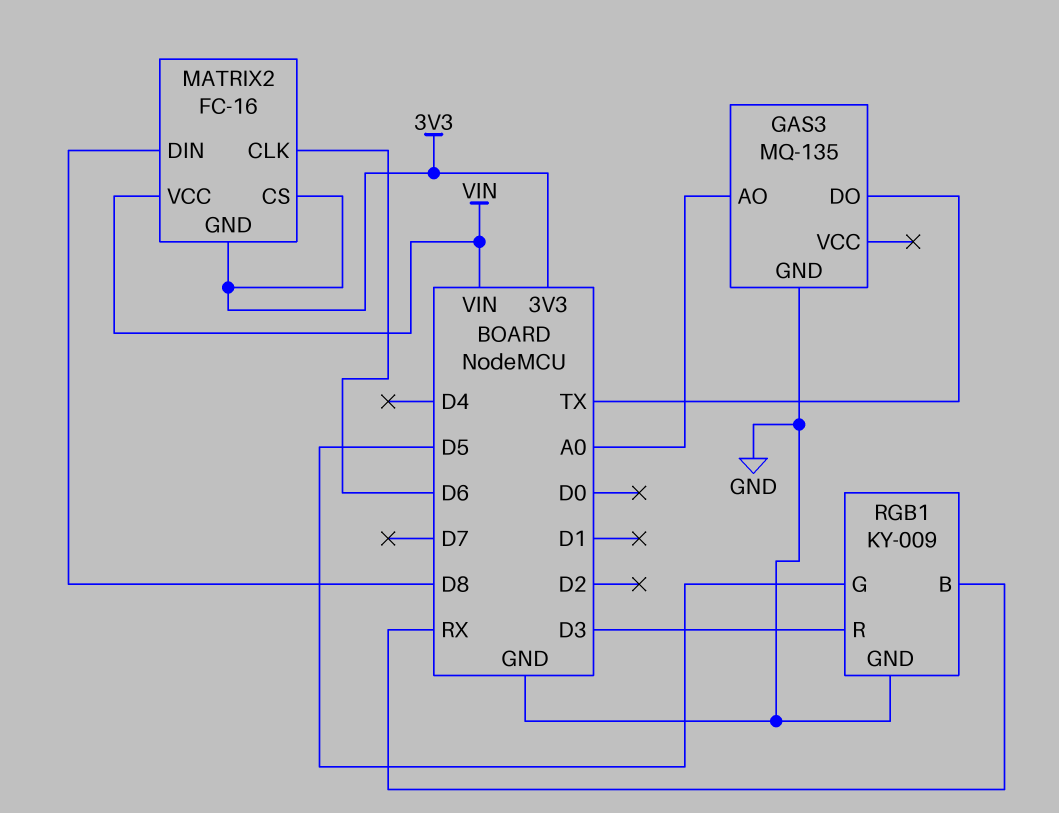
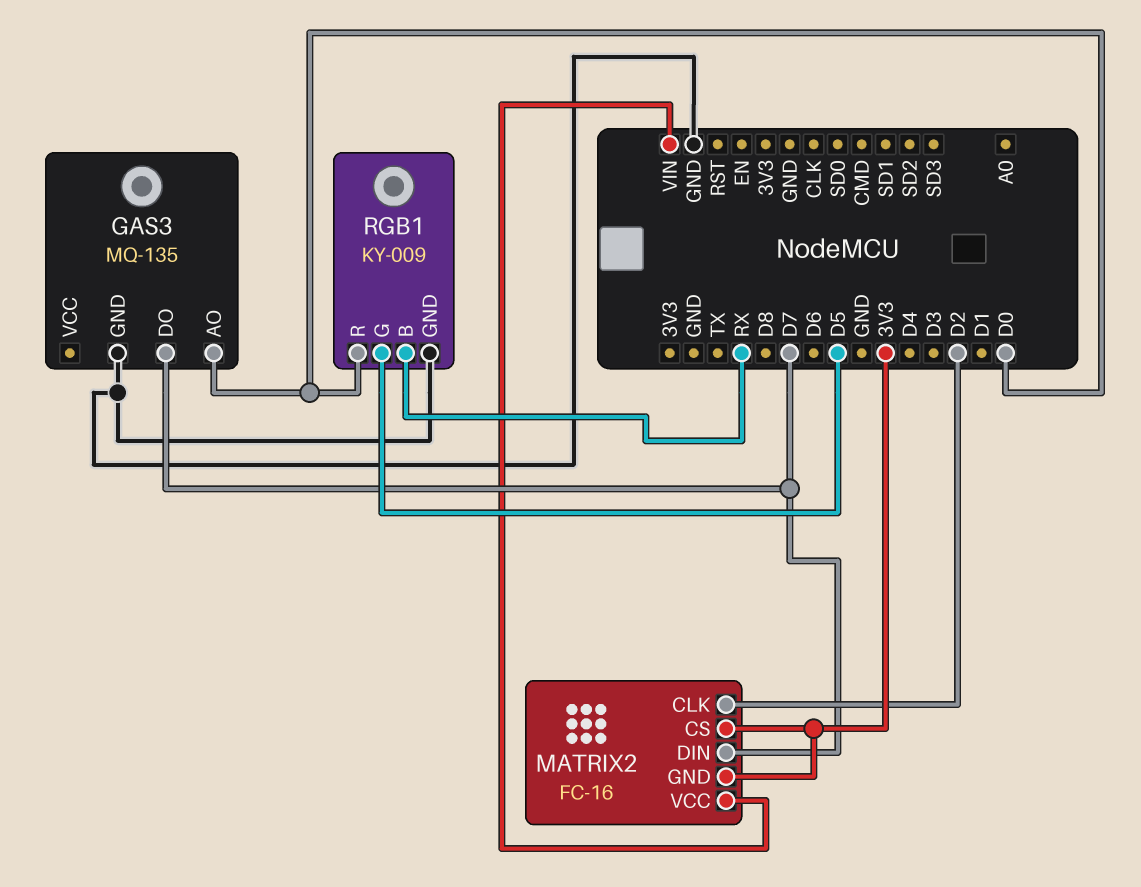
GAS3 pin AO: A0 -> D0
GAS3 pin DO: TX -> D7
MATRIX2 pin CLK: D6 -> D2
MATRIX2 pin DIN: D8 -> D7
RGB1 pin R: D3 -> D0

